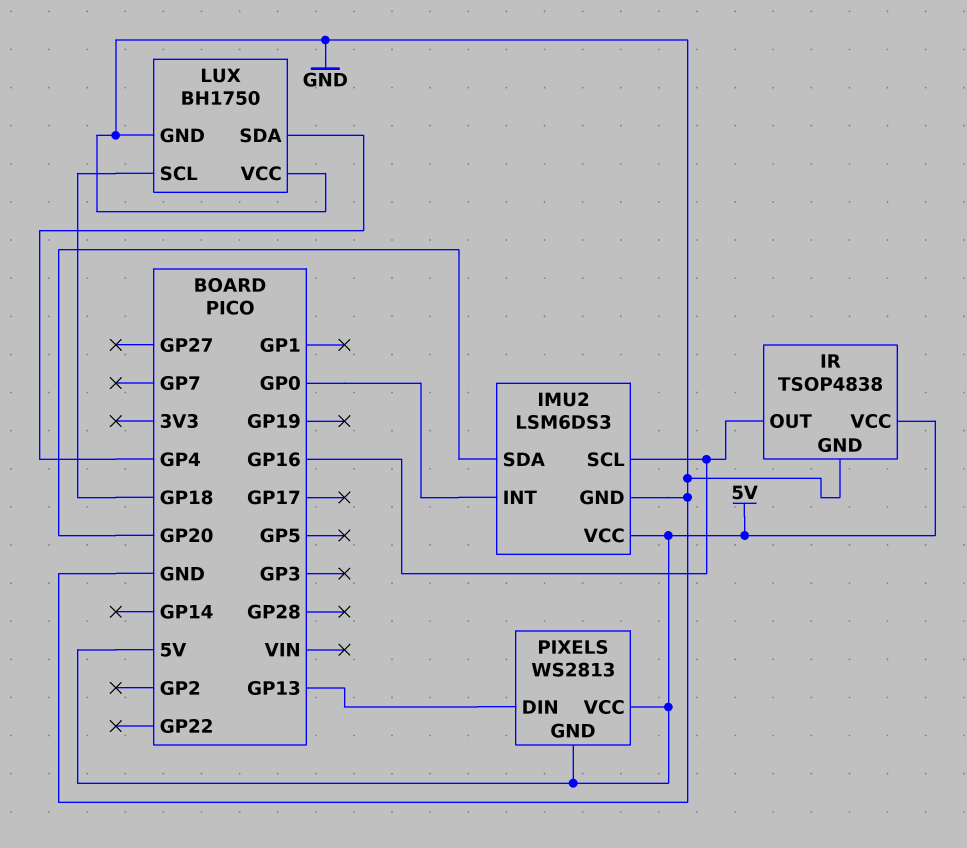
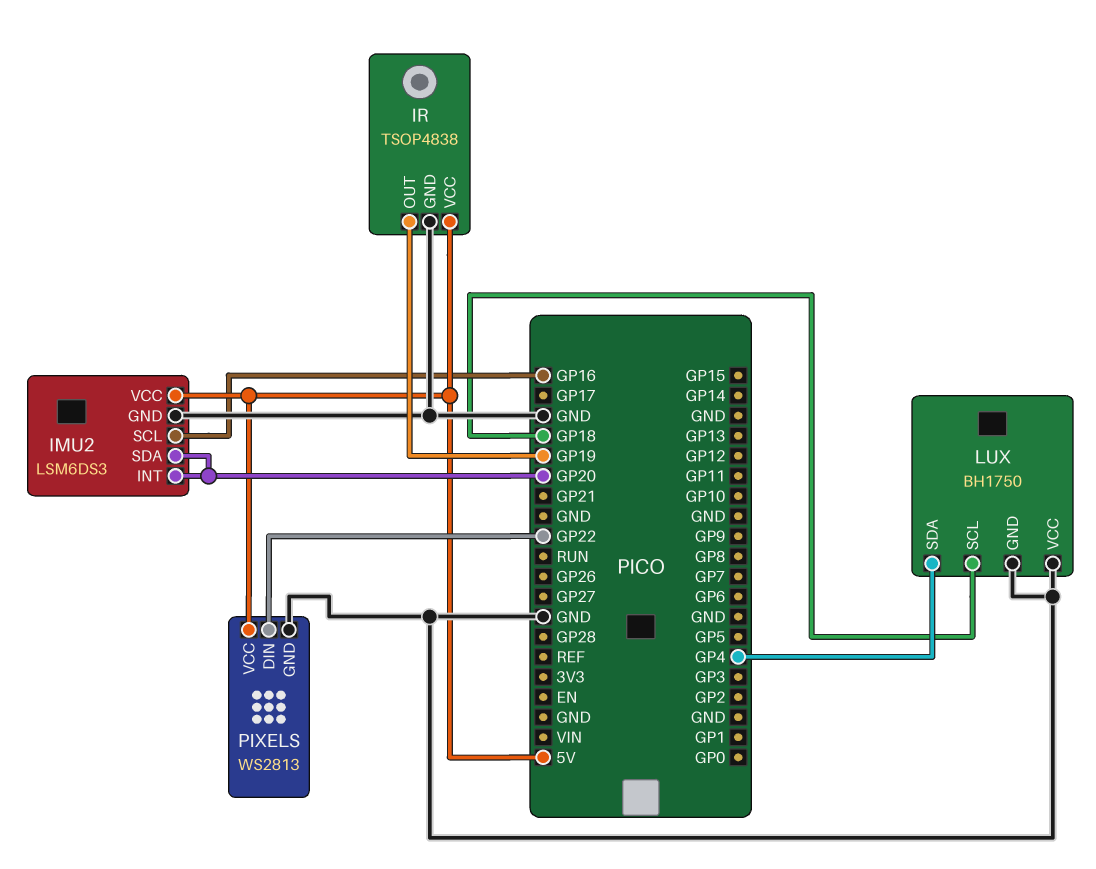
IMU2 pin INT: GP0 -> GP20
IR pin OUT: GP16 -> GP19
PIXELS pin DIN: GP13 -> GP22
PIXELS pin GND: 5V -> GND

